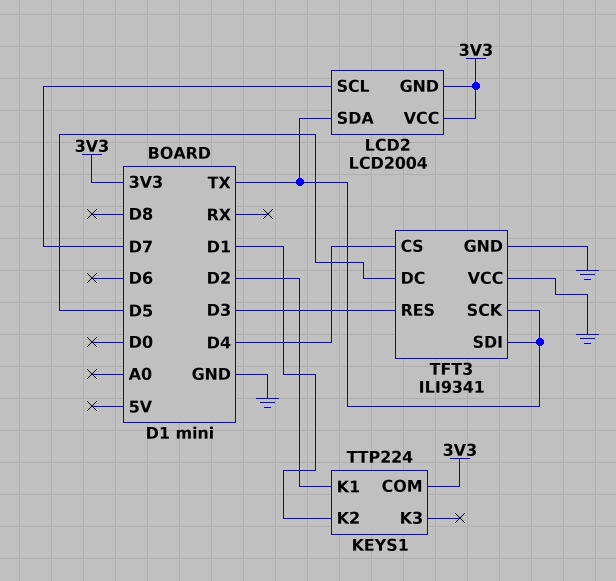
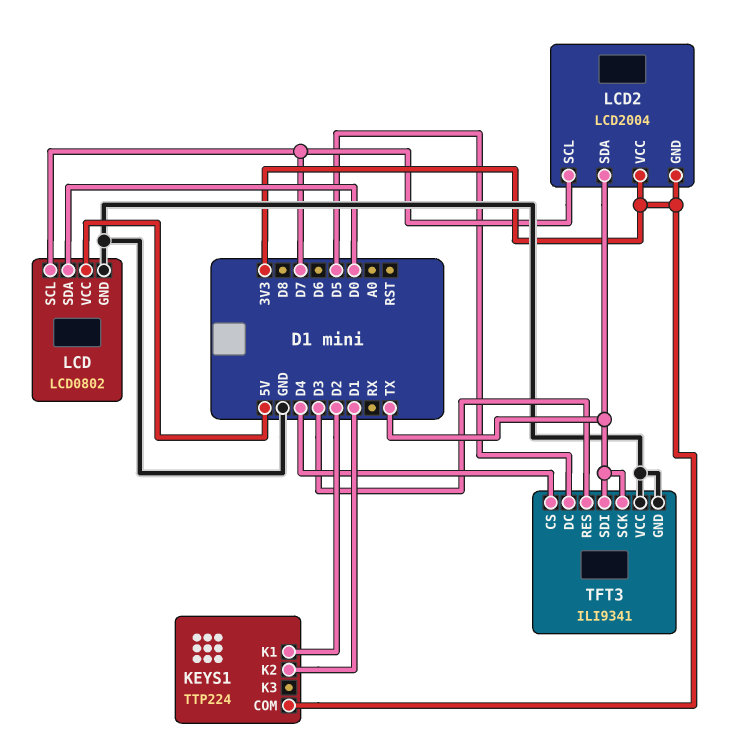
LCD: none -> LCD0802
LCD pin GND: none -> GND
LCD pin SCL: none -> D7
LCD pin SDA: none -> D0
LCD pin VCC: none -> 5V

